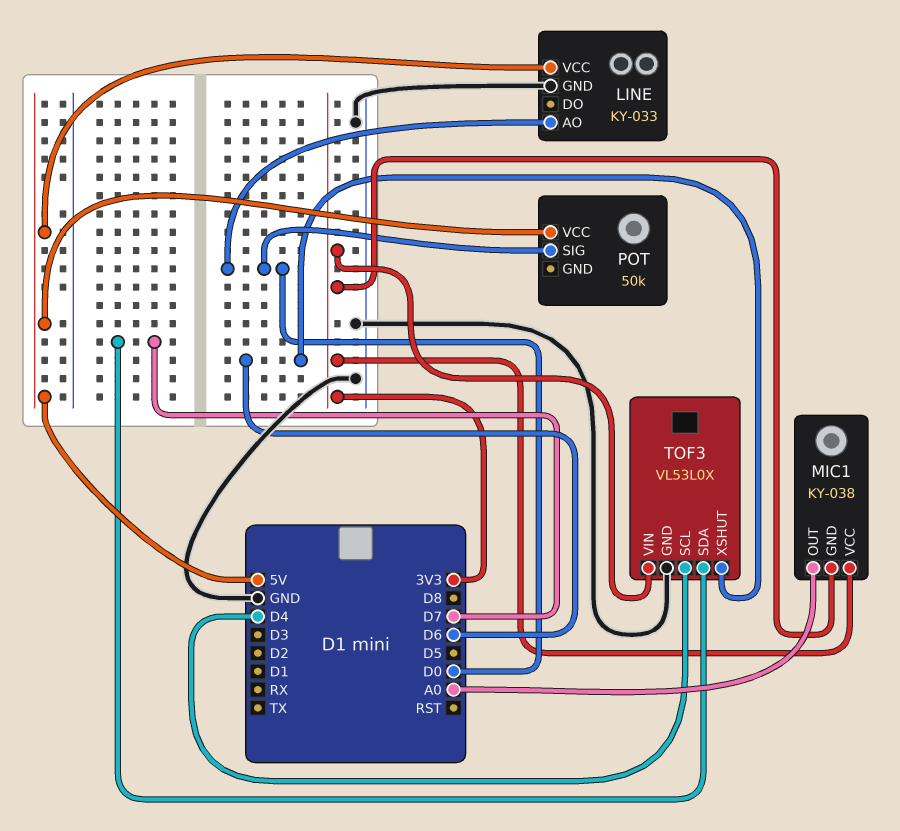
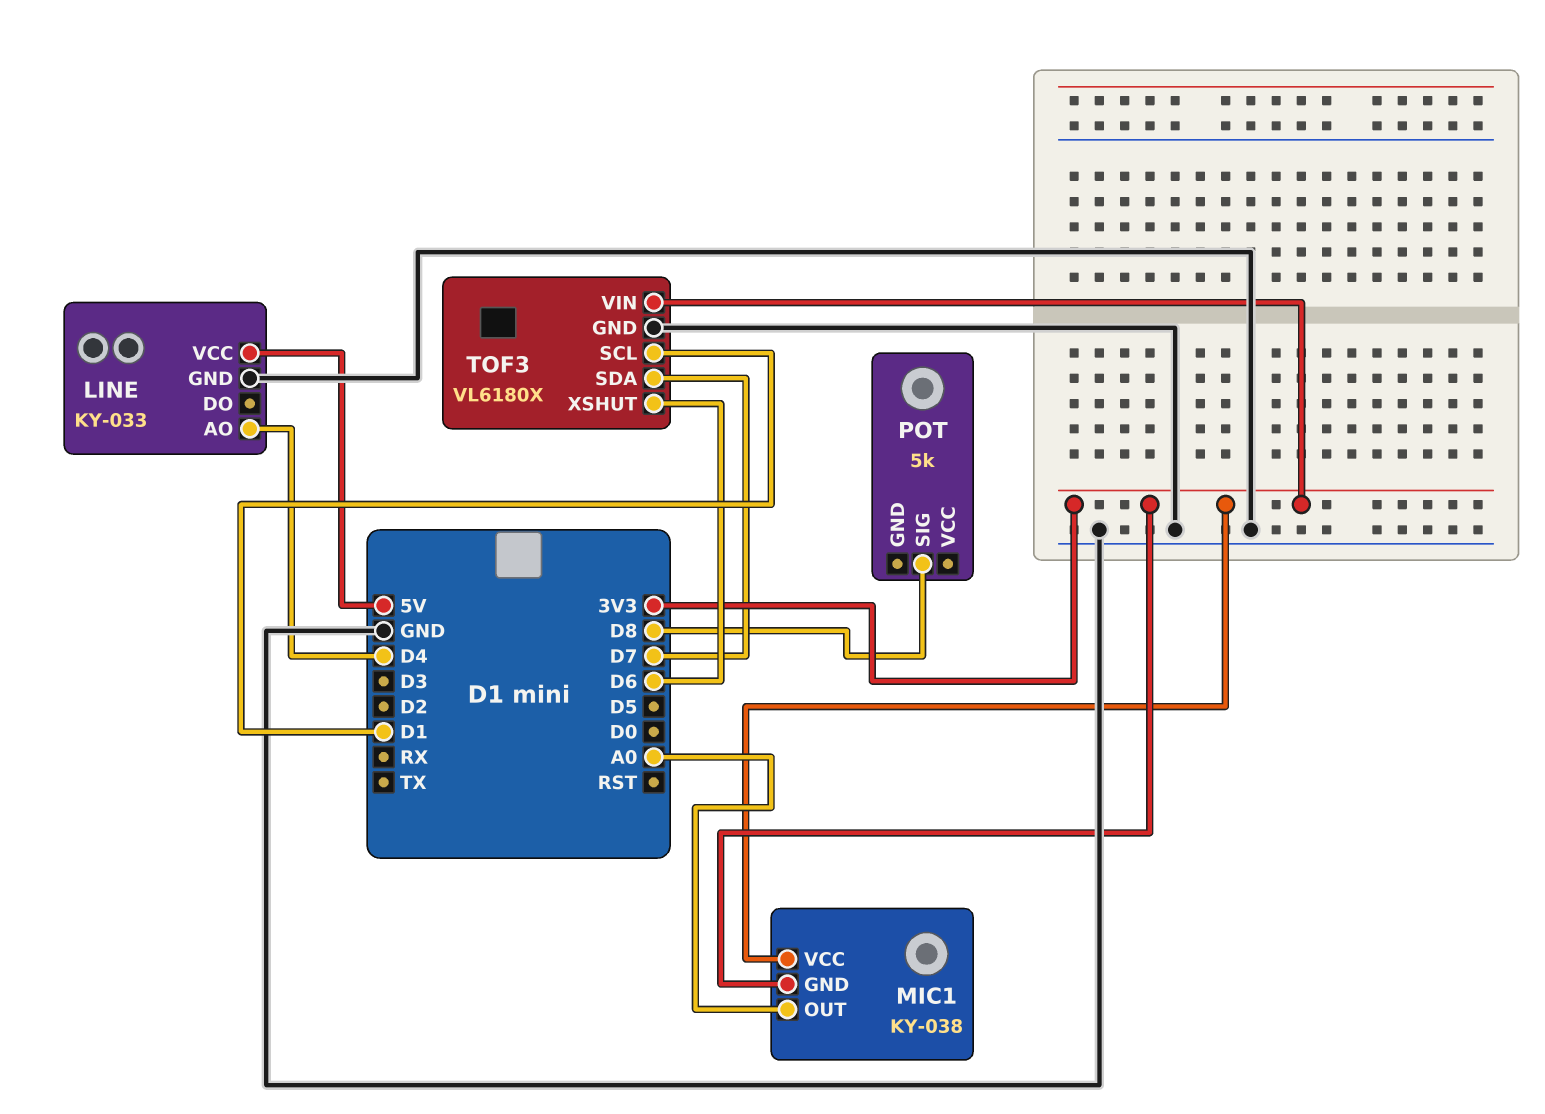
LINE pin AO: D0 -> D4
POT: 50k -> 5k
POT pin SIG: D0 -> D8
POT pin VCC: 5V -> none
TOF3: VL53L0X -> VL6180X
TOF3 pin SCL: D4 -> D1

